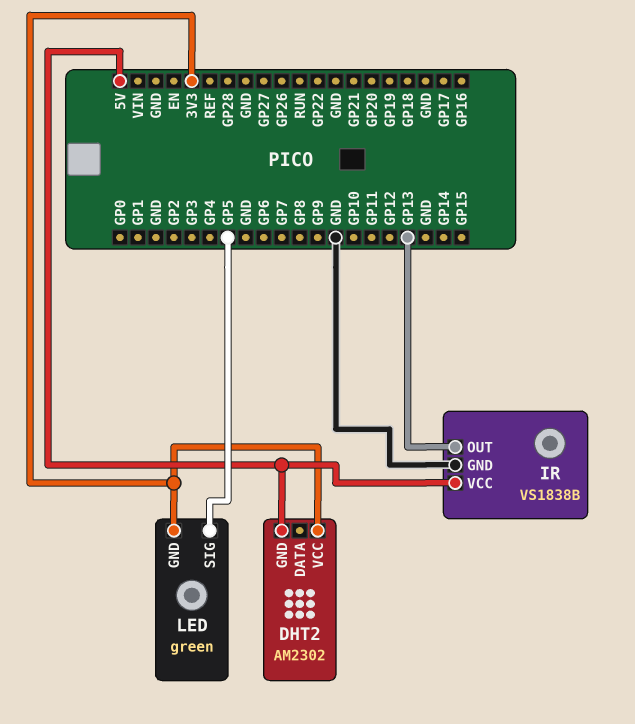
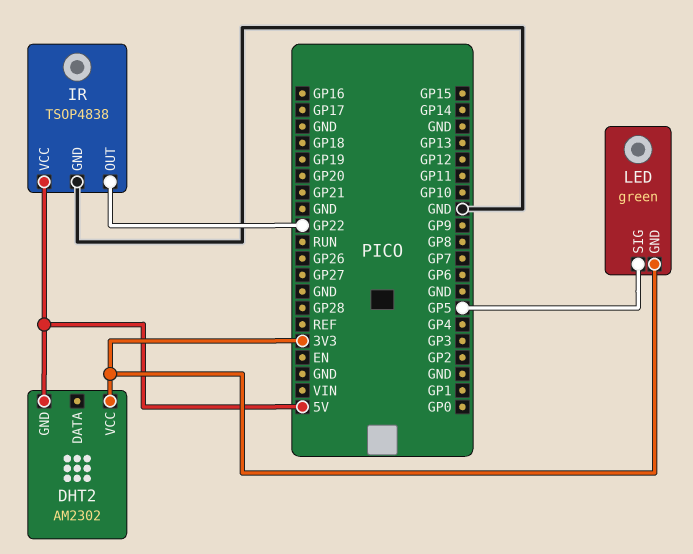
IR: VS1838B -> TSOP4838
IR pin OUT: GP13 -> GP22

